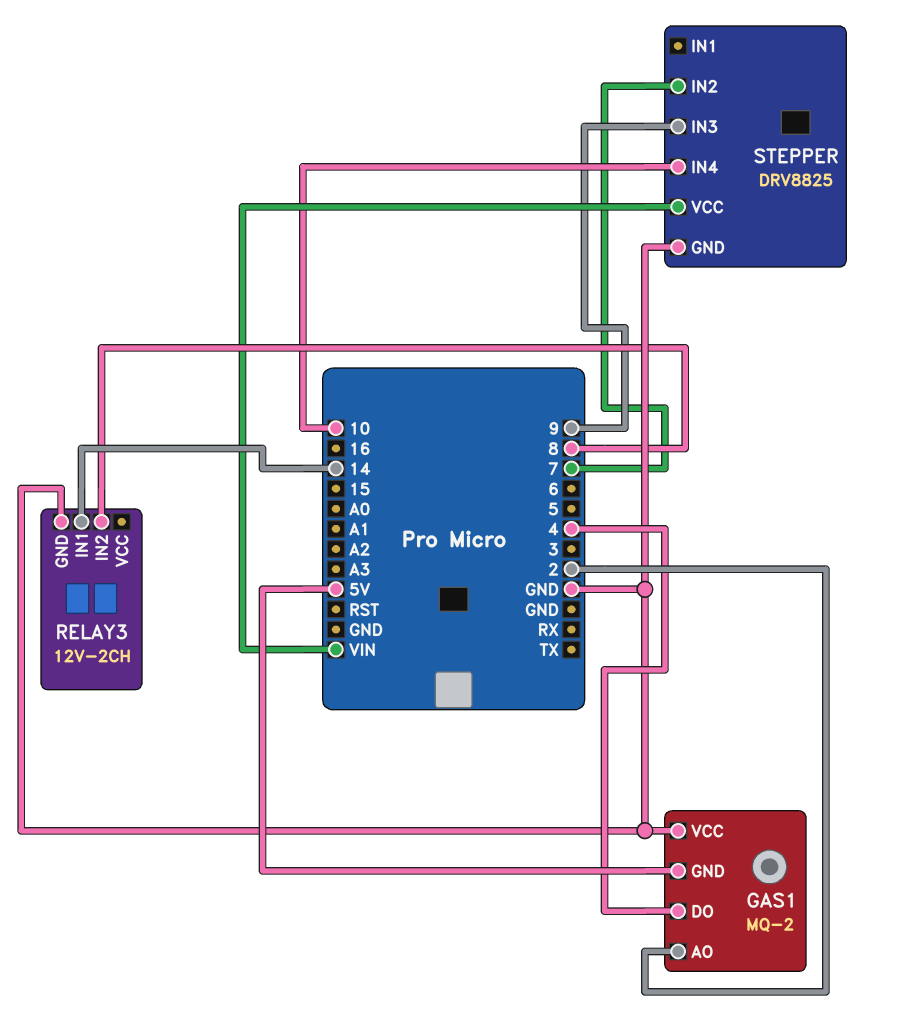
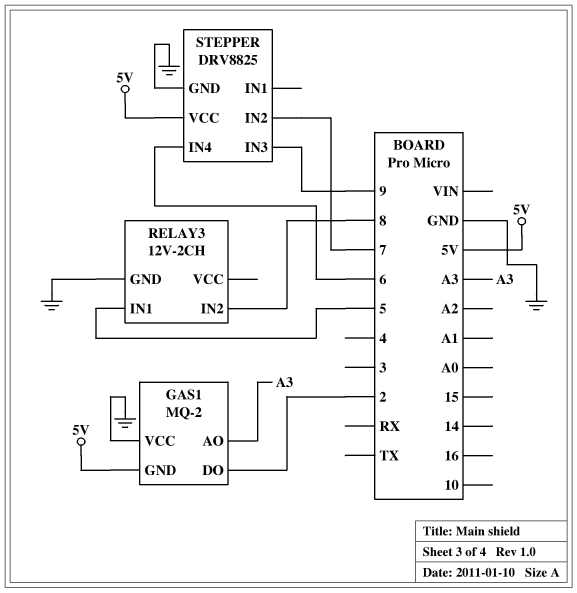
GAS1 pin AO: 2 -> A3
GAS1 pin DO: 4 -> 2
RELAY3 pin IN1: 14 -> 5
STEPPER pin IN4: 10 -> 6
STEPPER pin VCC: VIN -> 5V

